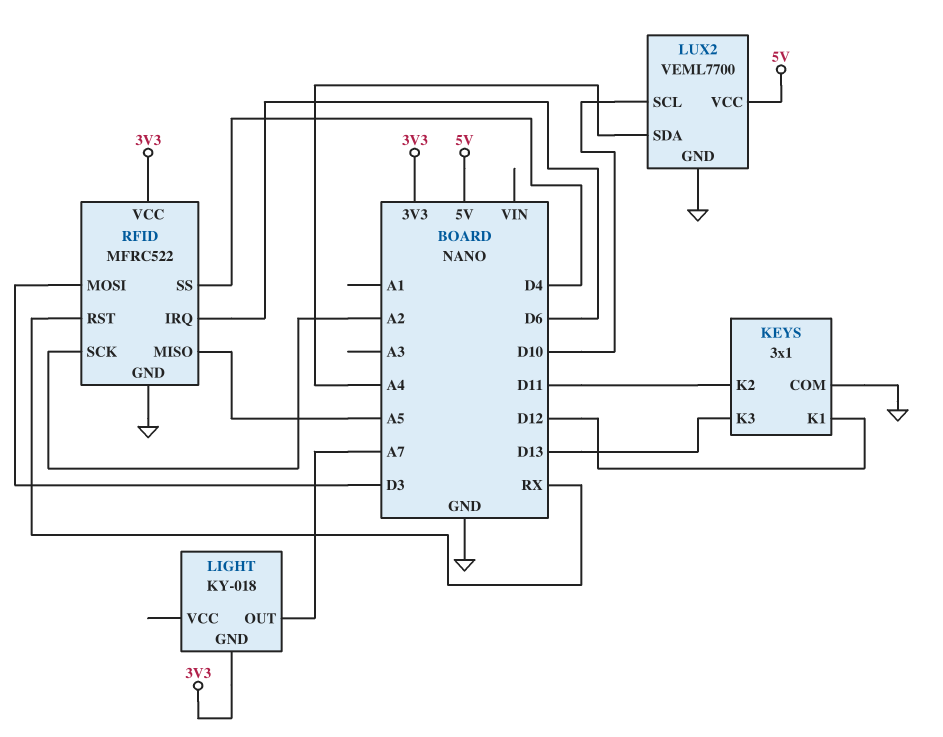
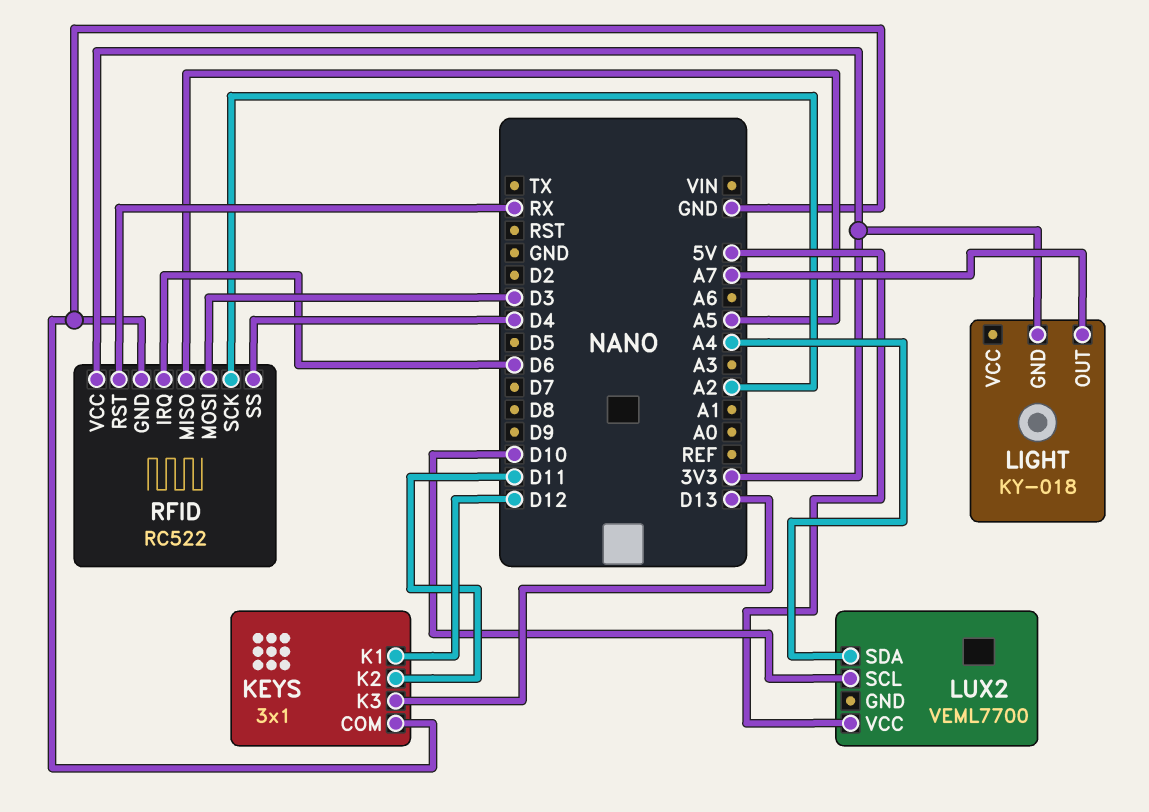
LUX2 pin GND: GND -> none
RFID: MFRC522 -> RC522

